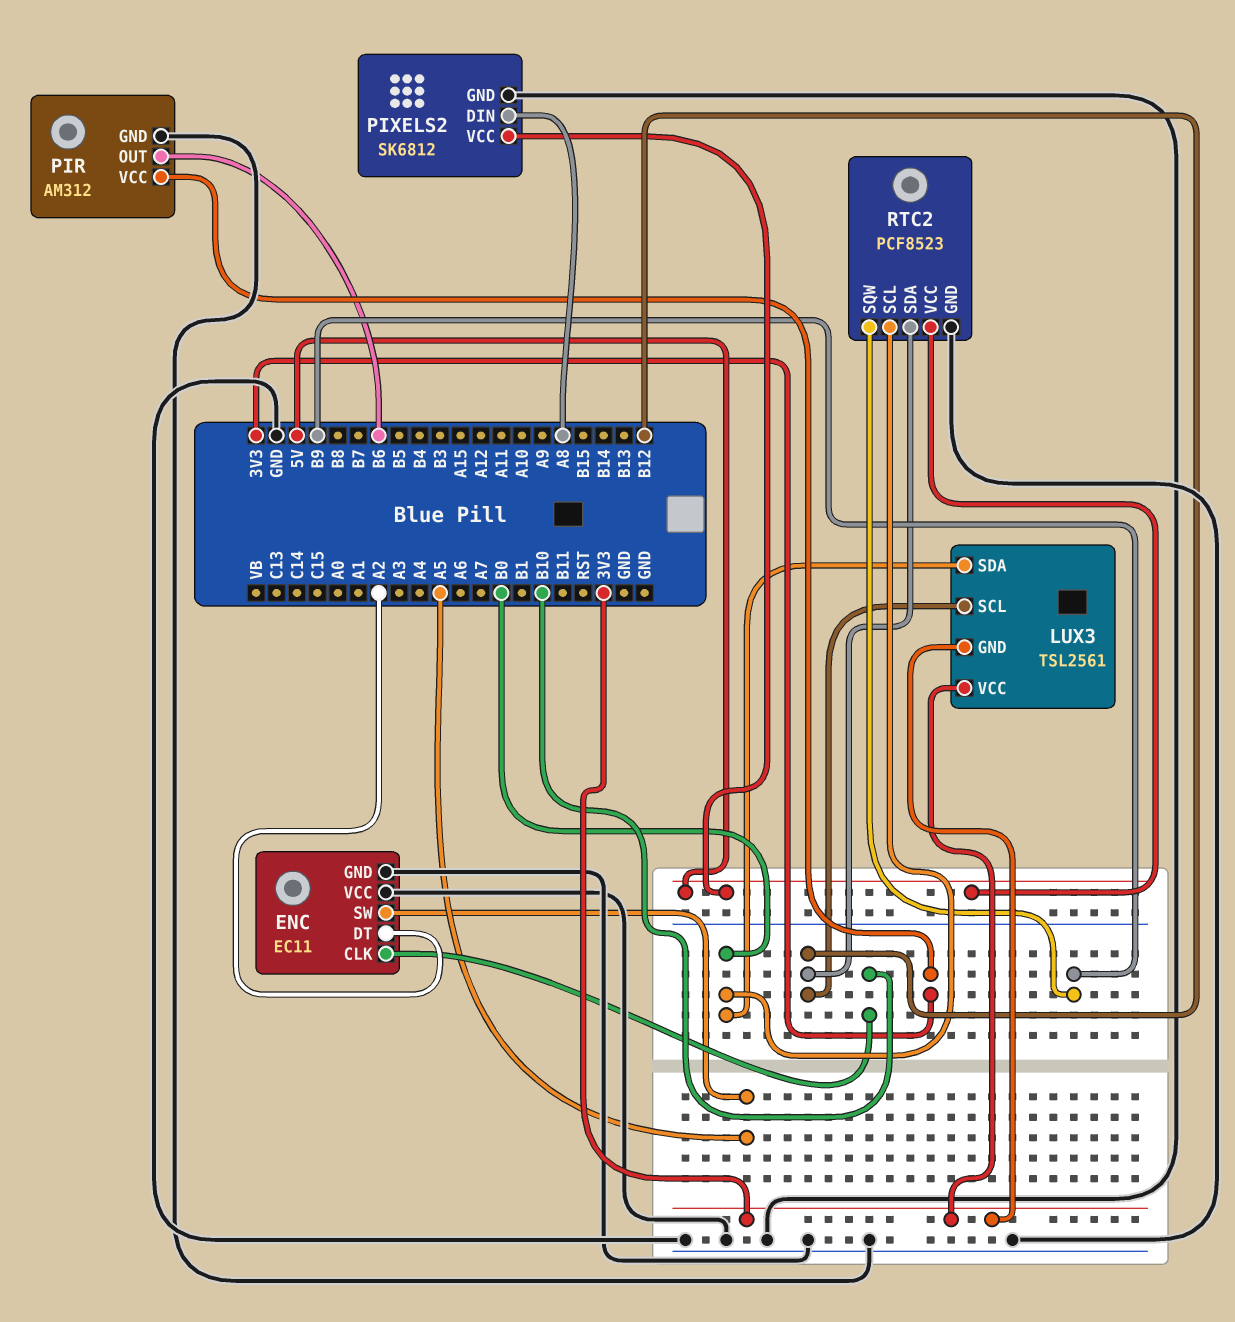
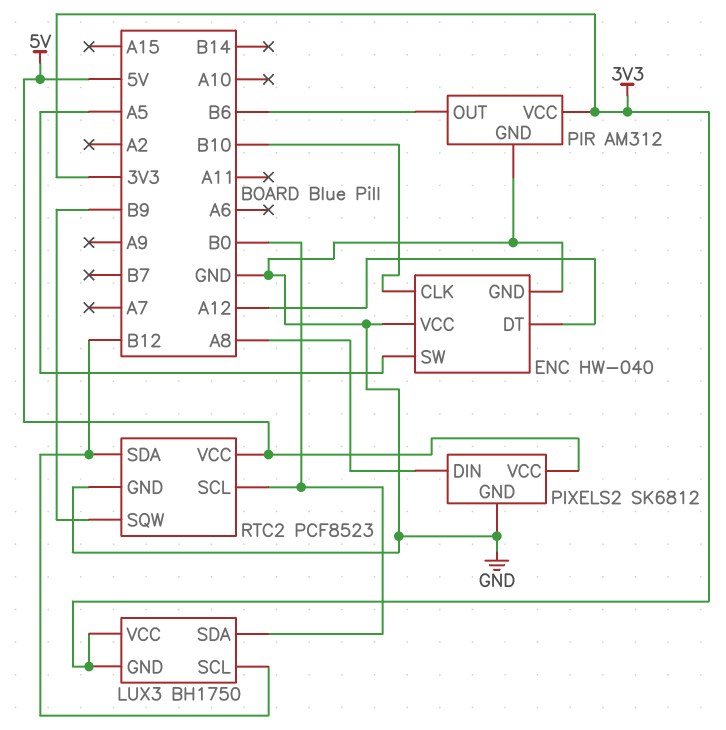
ENC: EC11 -> HW-040
ENC pin DT: A2 -> A12
LUX3: TSL2561 -> BH1750

